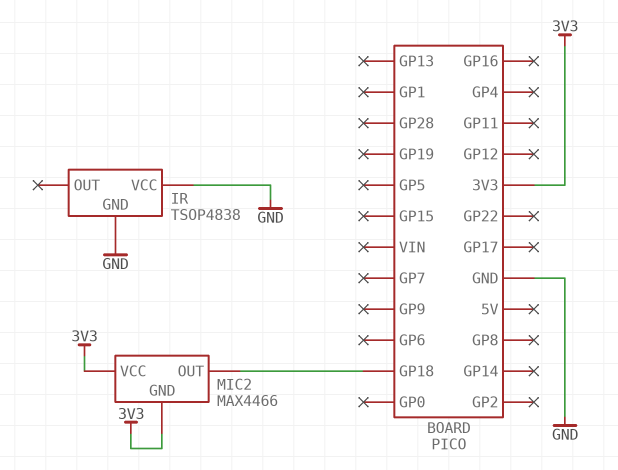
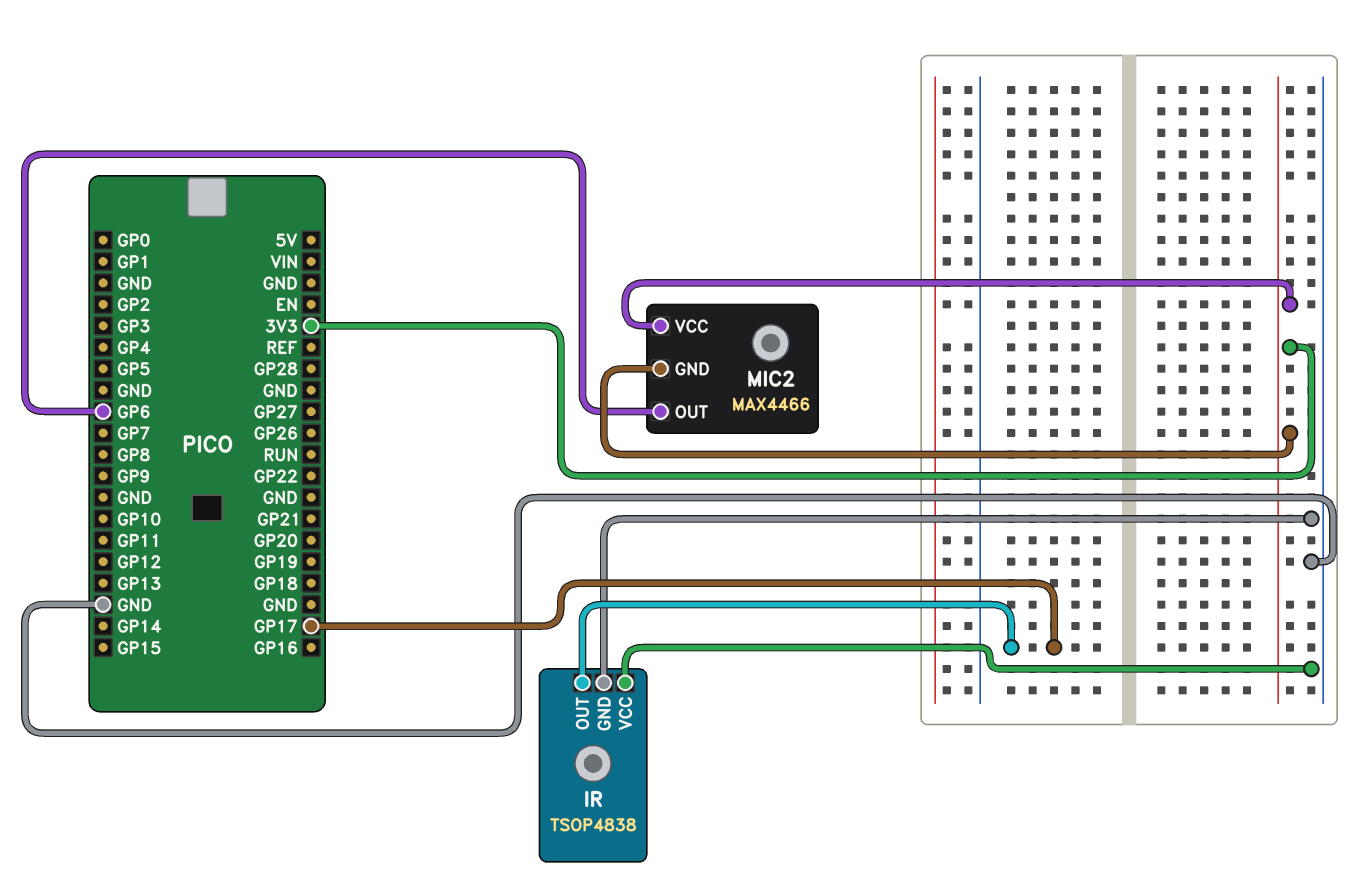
IR pin OUT: none -> GP17
MIC2 pin OUT: GP18 -> GP6

